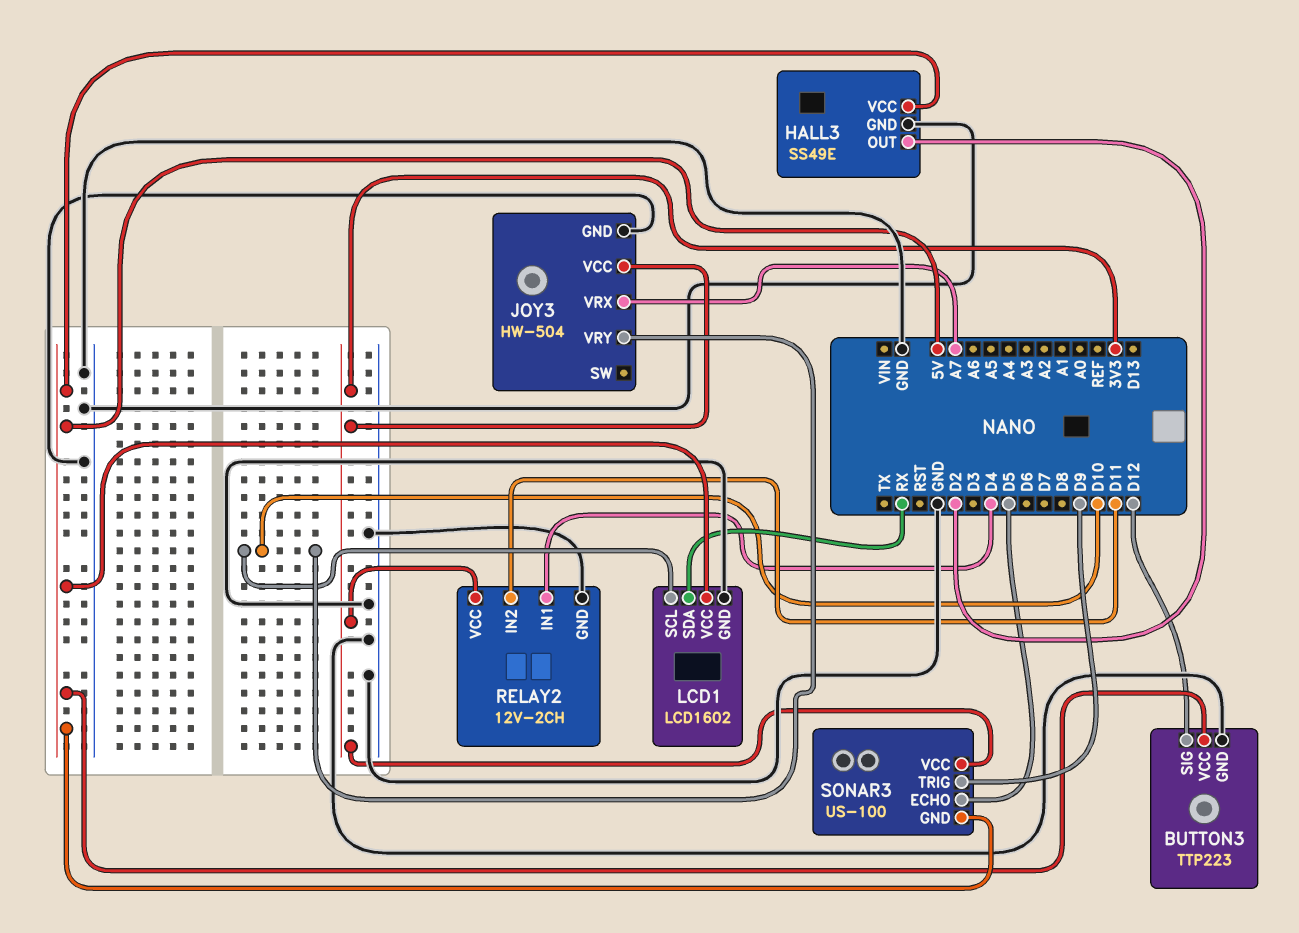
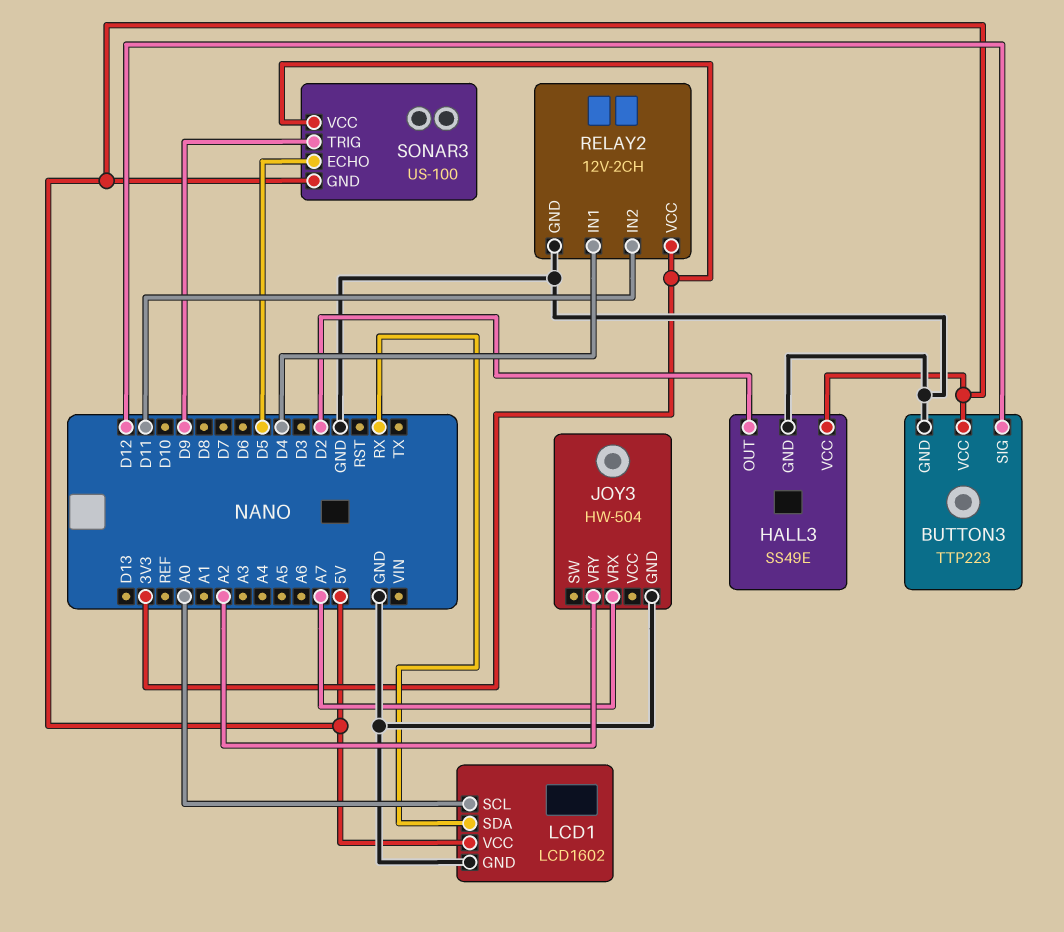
JOY3 pin VCC: 3V3 -> none
JOY3 pin VRY: D10 -> A2
LCD1 pin SCL: D10 -> A0

